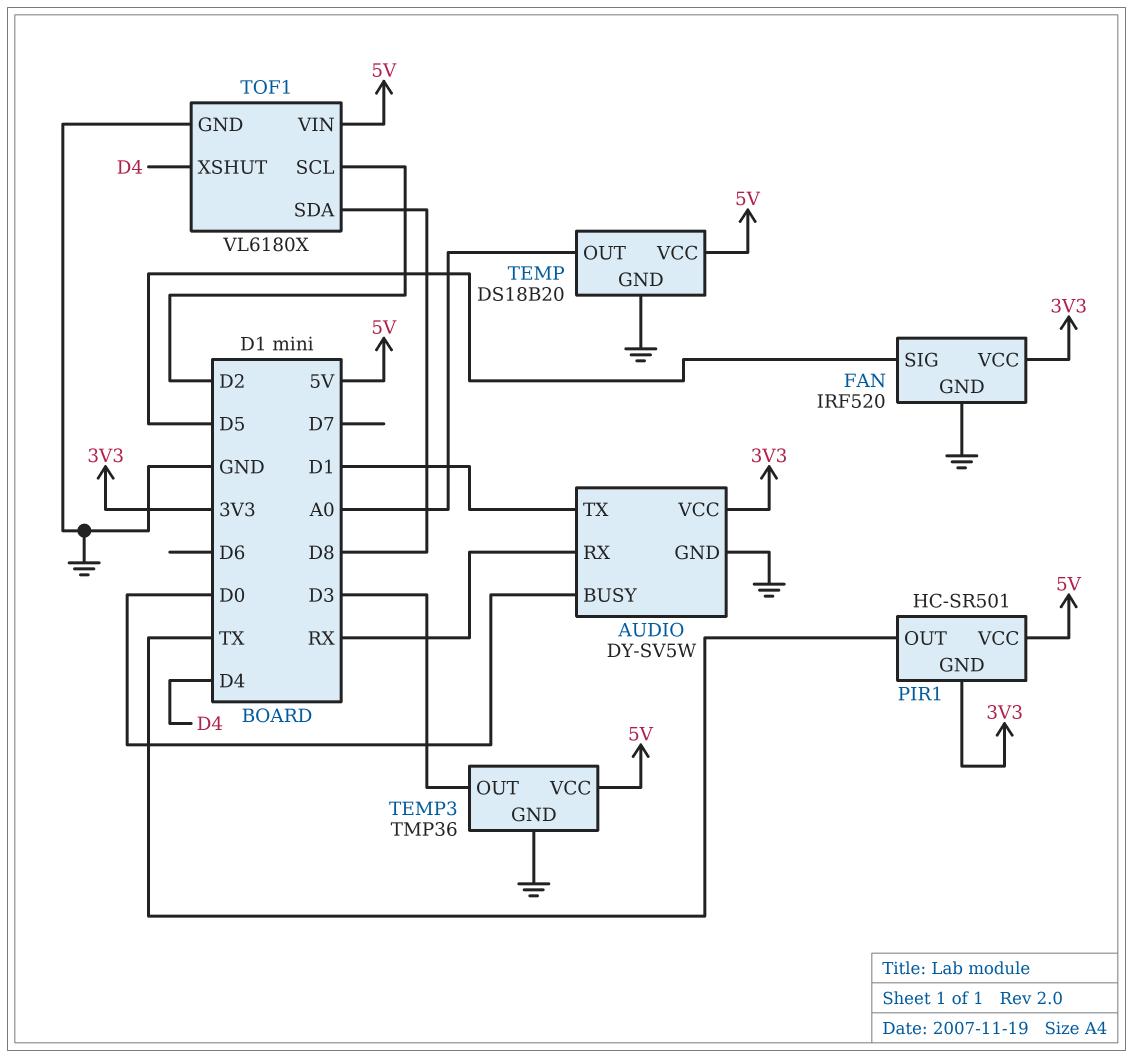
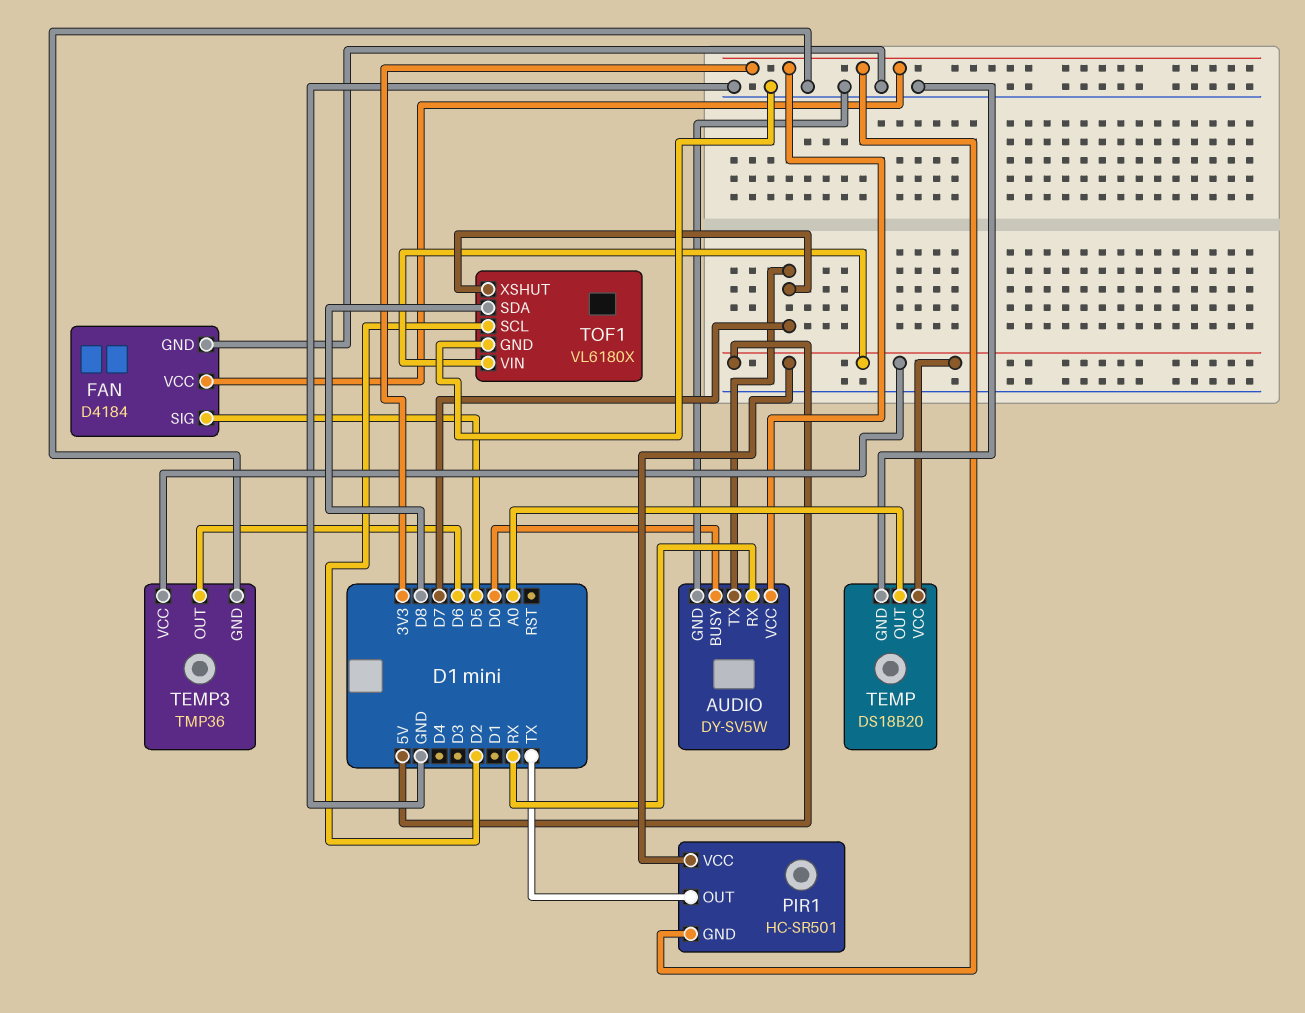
AUDIO pin TX: D1 -> D7
FAN: IRF520 -> D4184
TEMP3 pin OUT: D3 -> D6
TOF1 pin XSHUT: D4 -> D7

